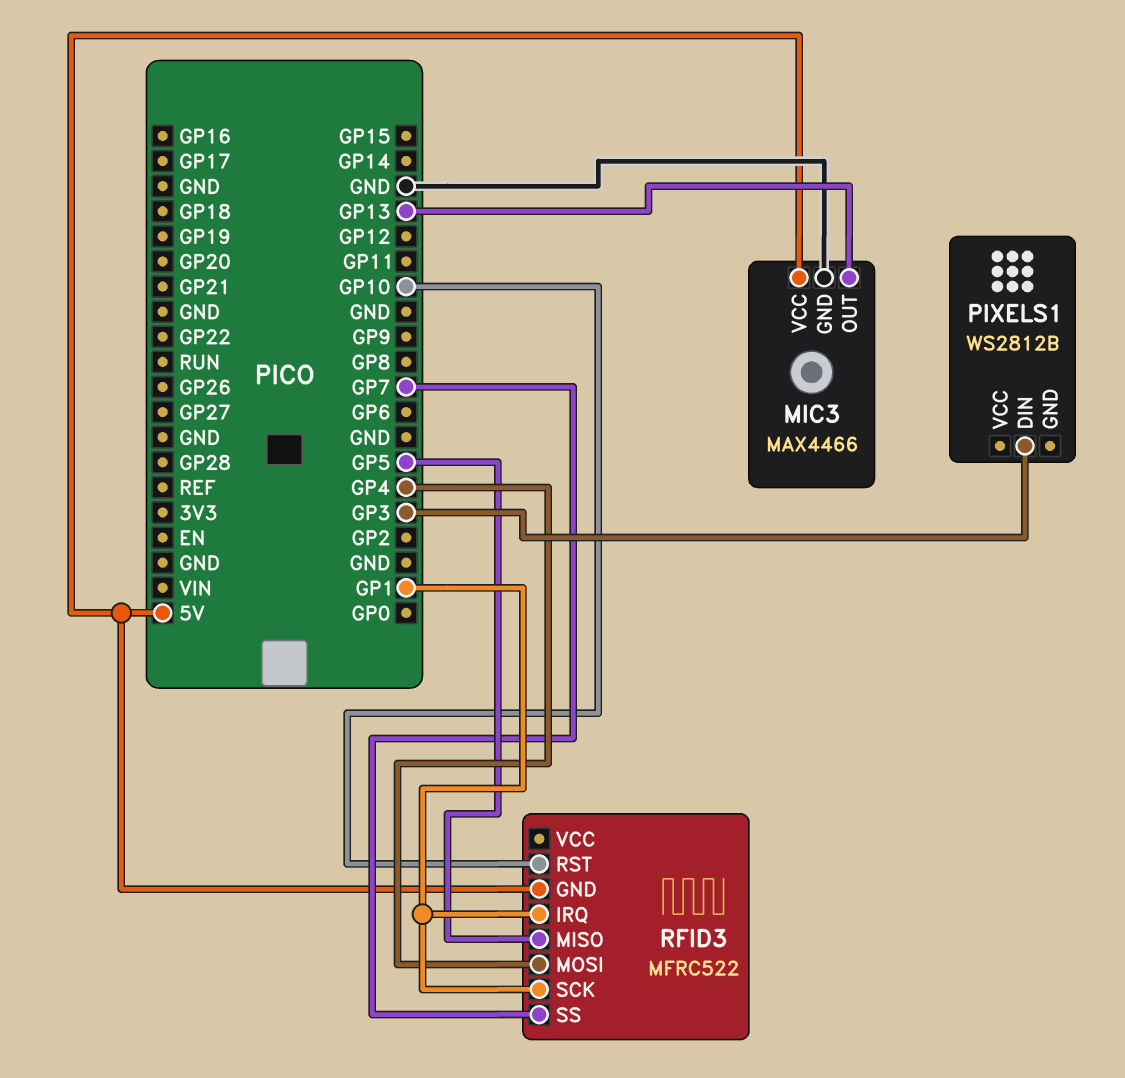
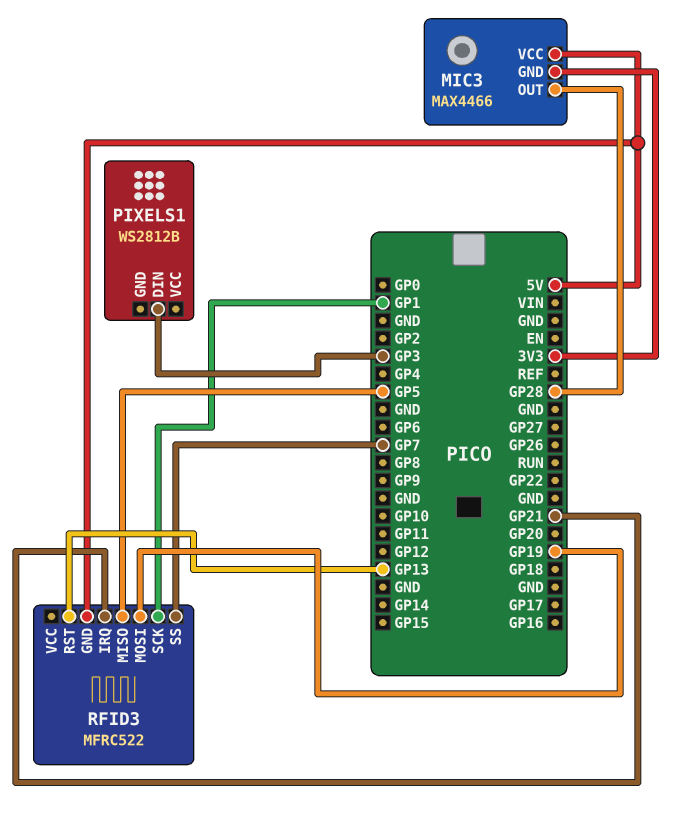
MIC3 pin GND: GND -> 3V3
MIC3 pin OUT: GP13 -> GP28
RFID3 pin IRQ: GP1 -> GP21
RFID3 pin MOSI: GP4 -> GP19
RFID3 pin RST: GP10 -> GP13

